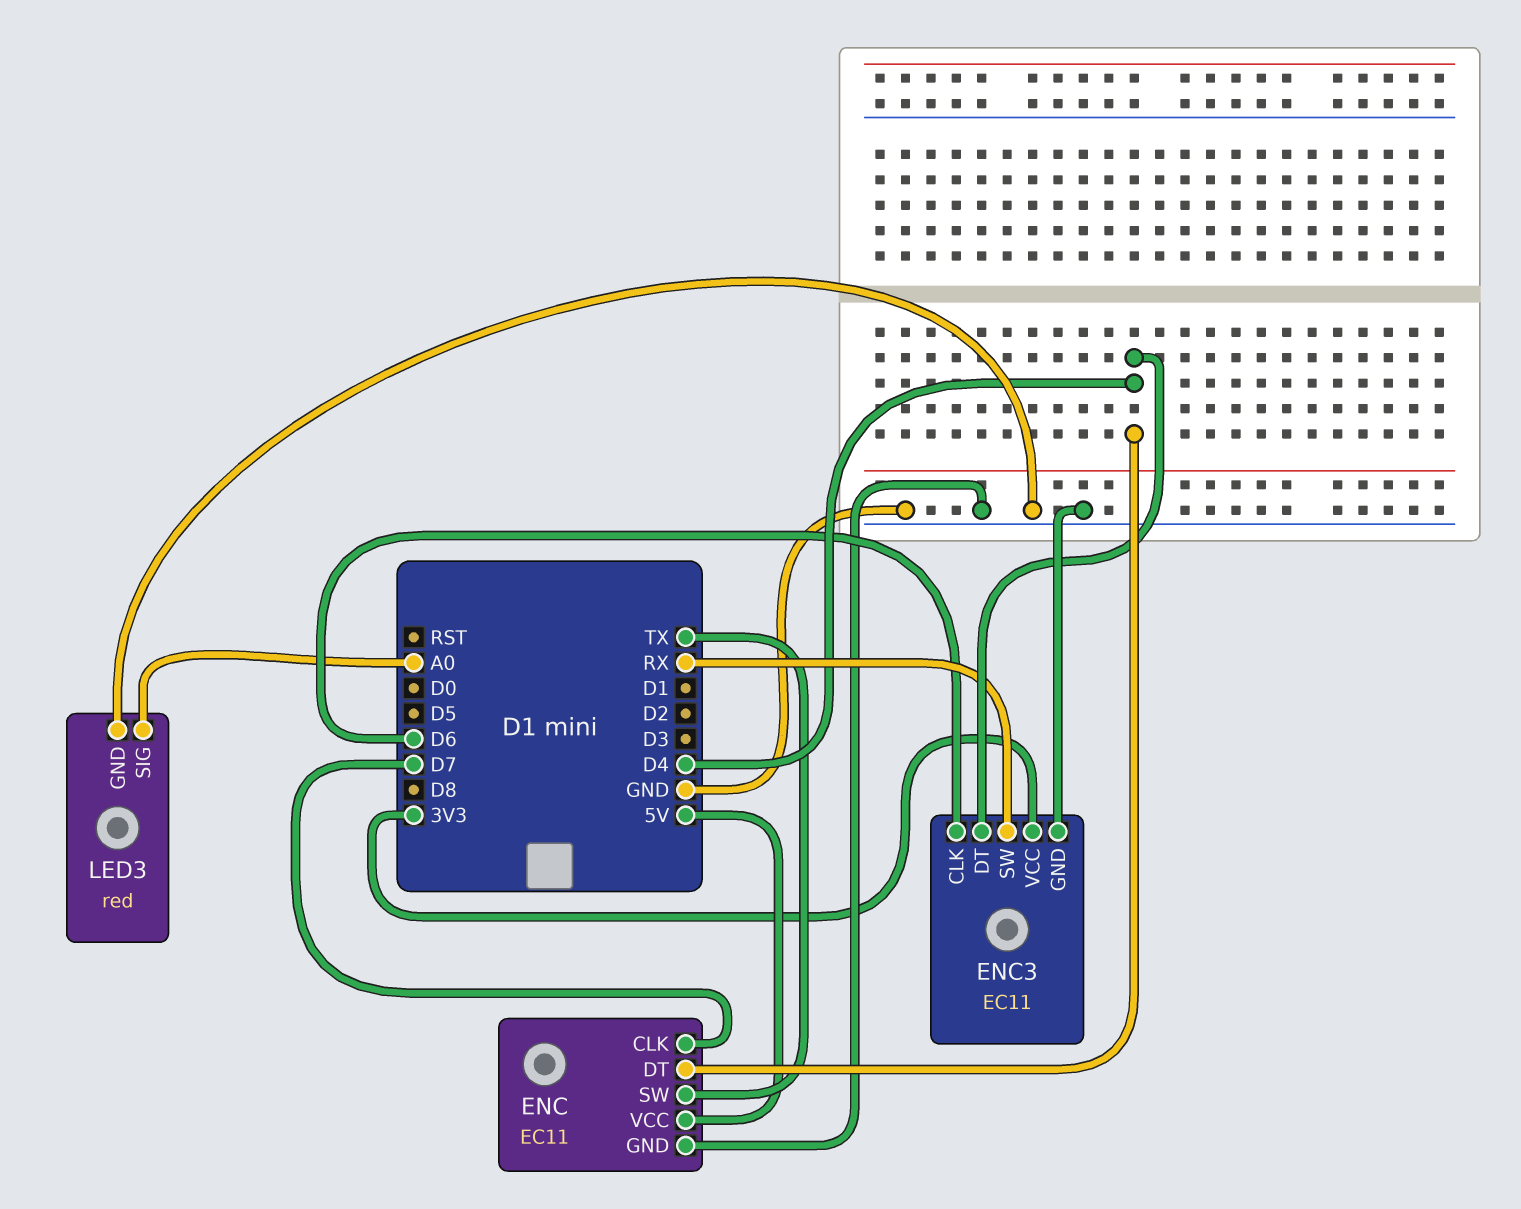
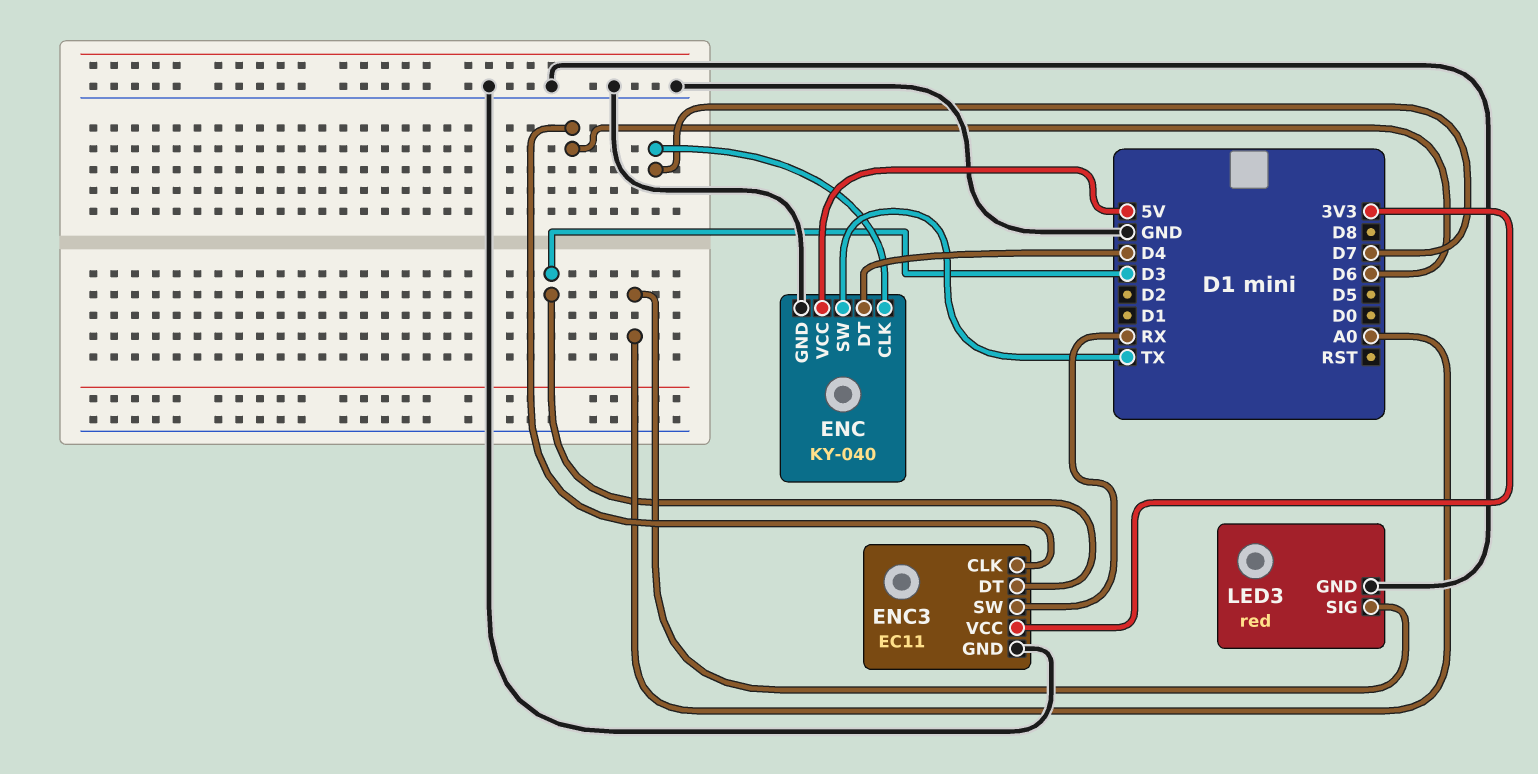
ENC: EC11 -> KY-040
ENC3 pin DT: D4 -> D3

